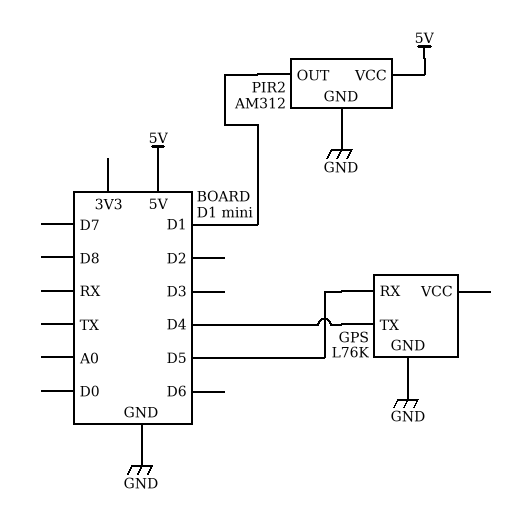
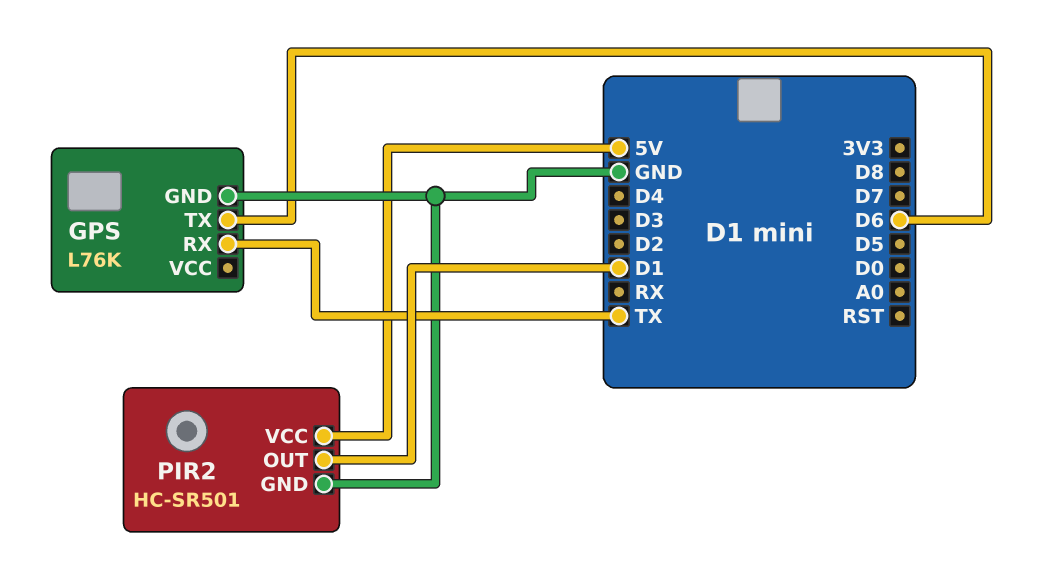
GPS pin RX: D5 -> TX
GPS pin TX: D4 -> D6
PIR2: AM312 -> HC-SR501

